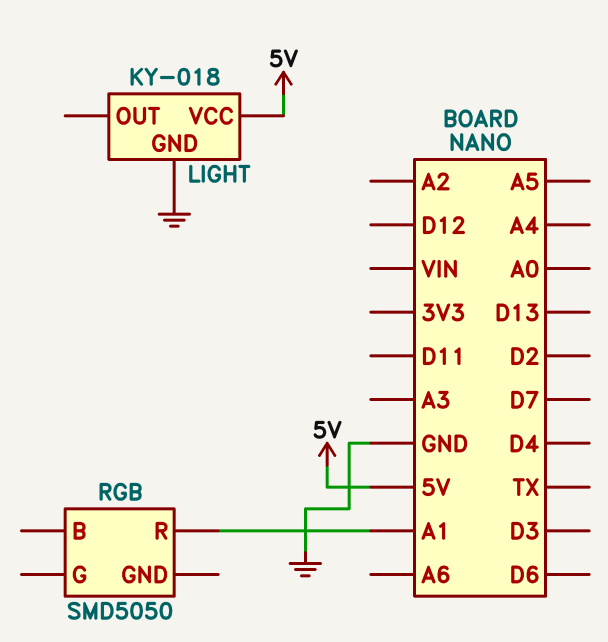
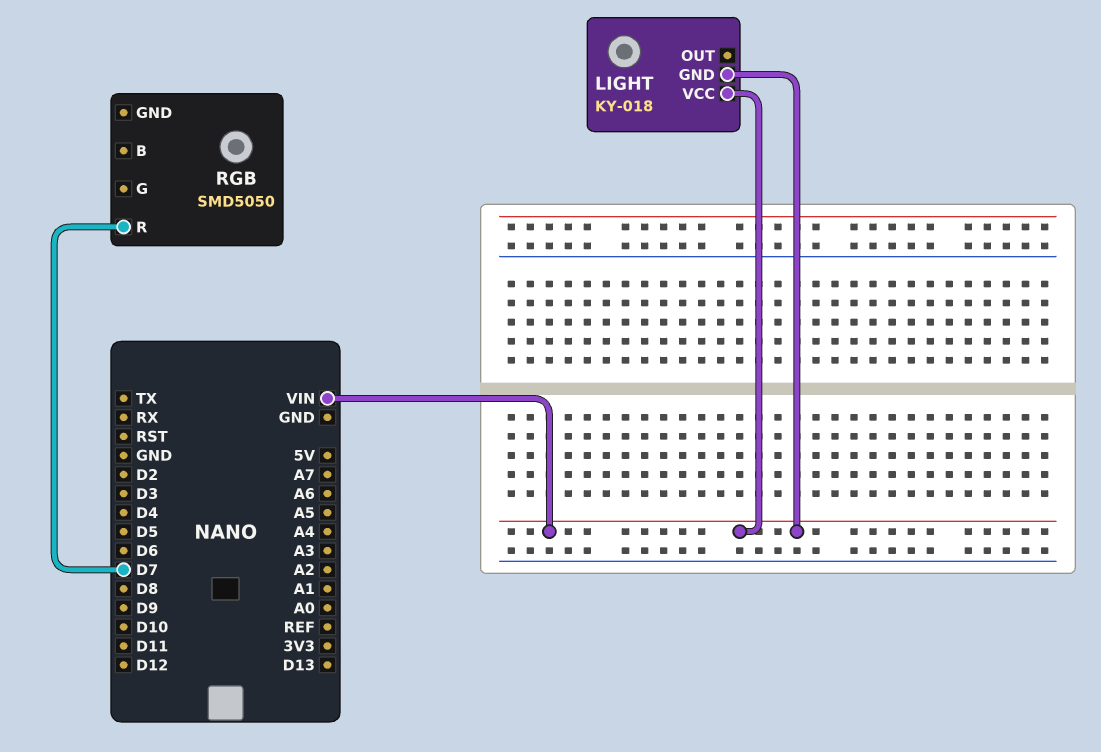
LIGHT pin GND: GND -> VIN
LIGHT pin VCC: 5V -> VIN
RGB pin R: A1 -> D7

